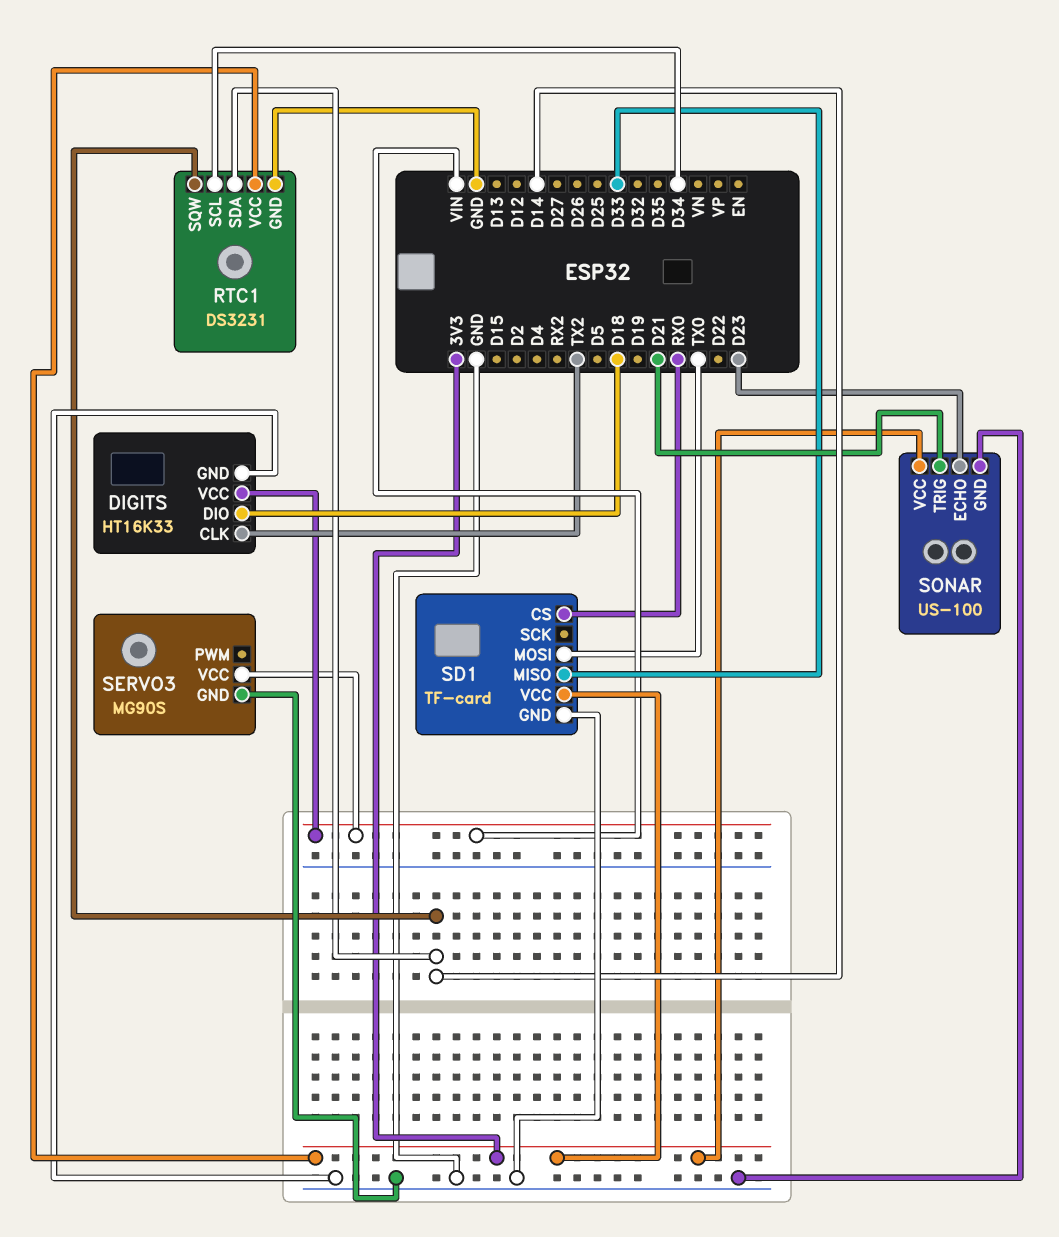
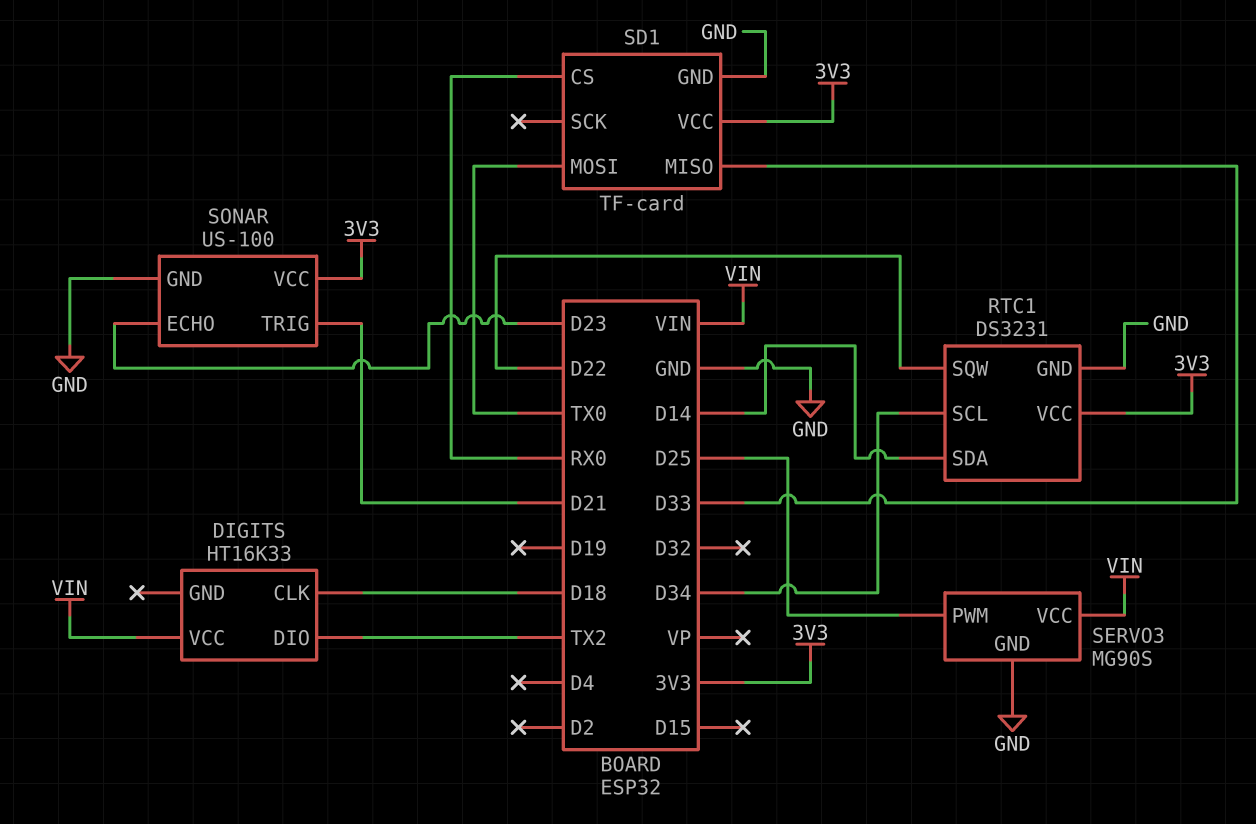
DIGITS pin CLK: TX2 -> D18
DIGITS pin DIO: D18 -> TX2
DIGITS pin GND: GND -> none
RTC1 pin SQW: D14 -> D22
SERVO3 pin PWM: none -> D25

